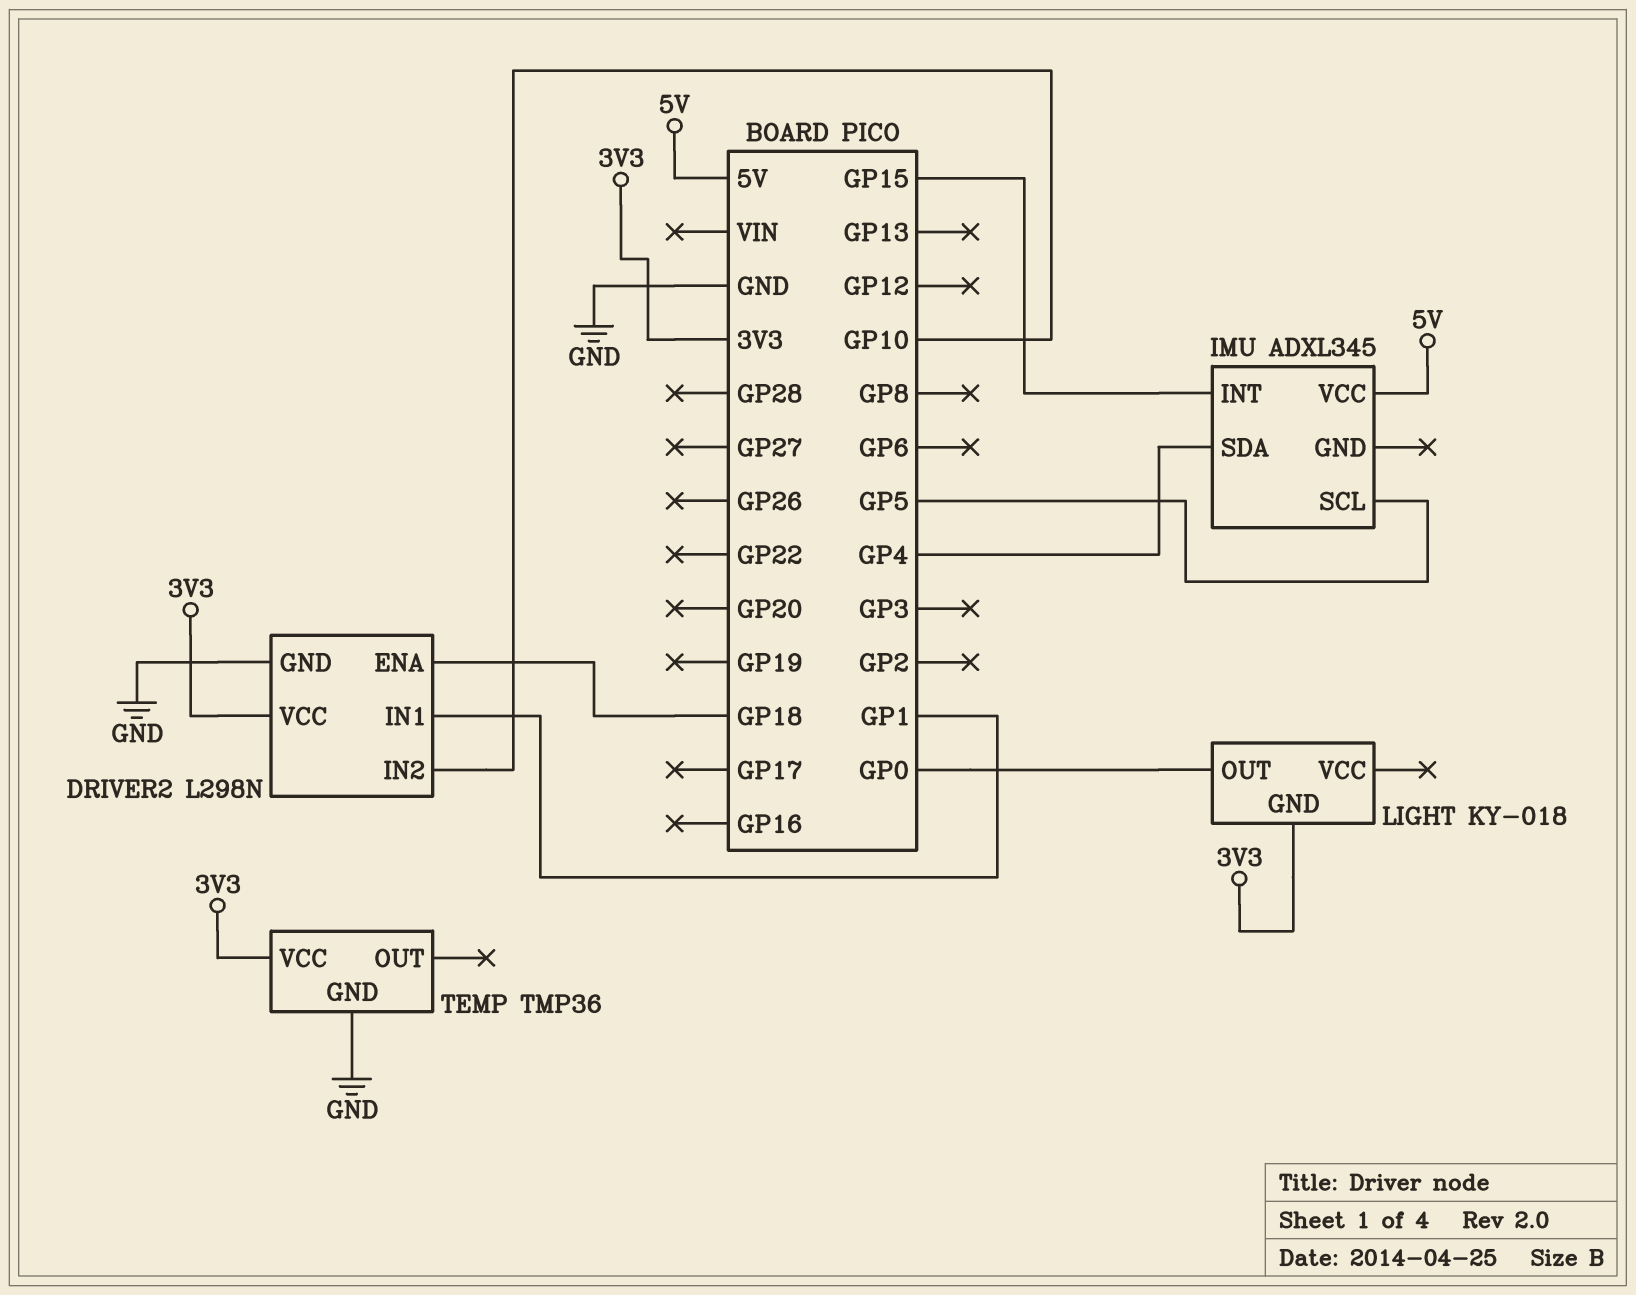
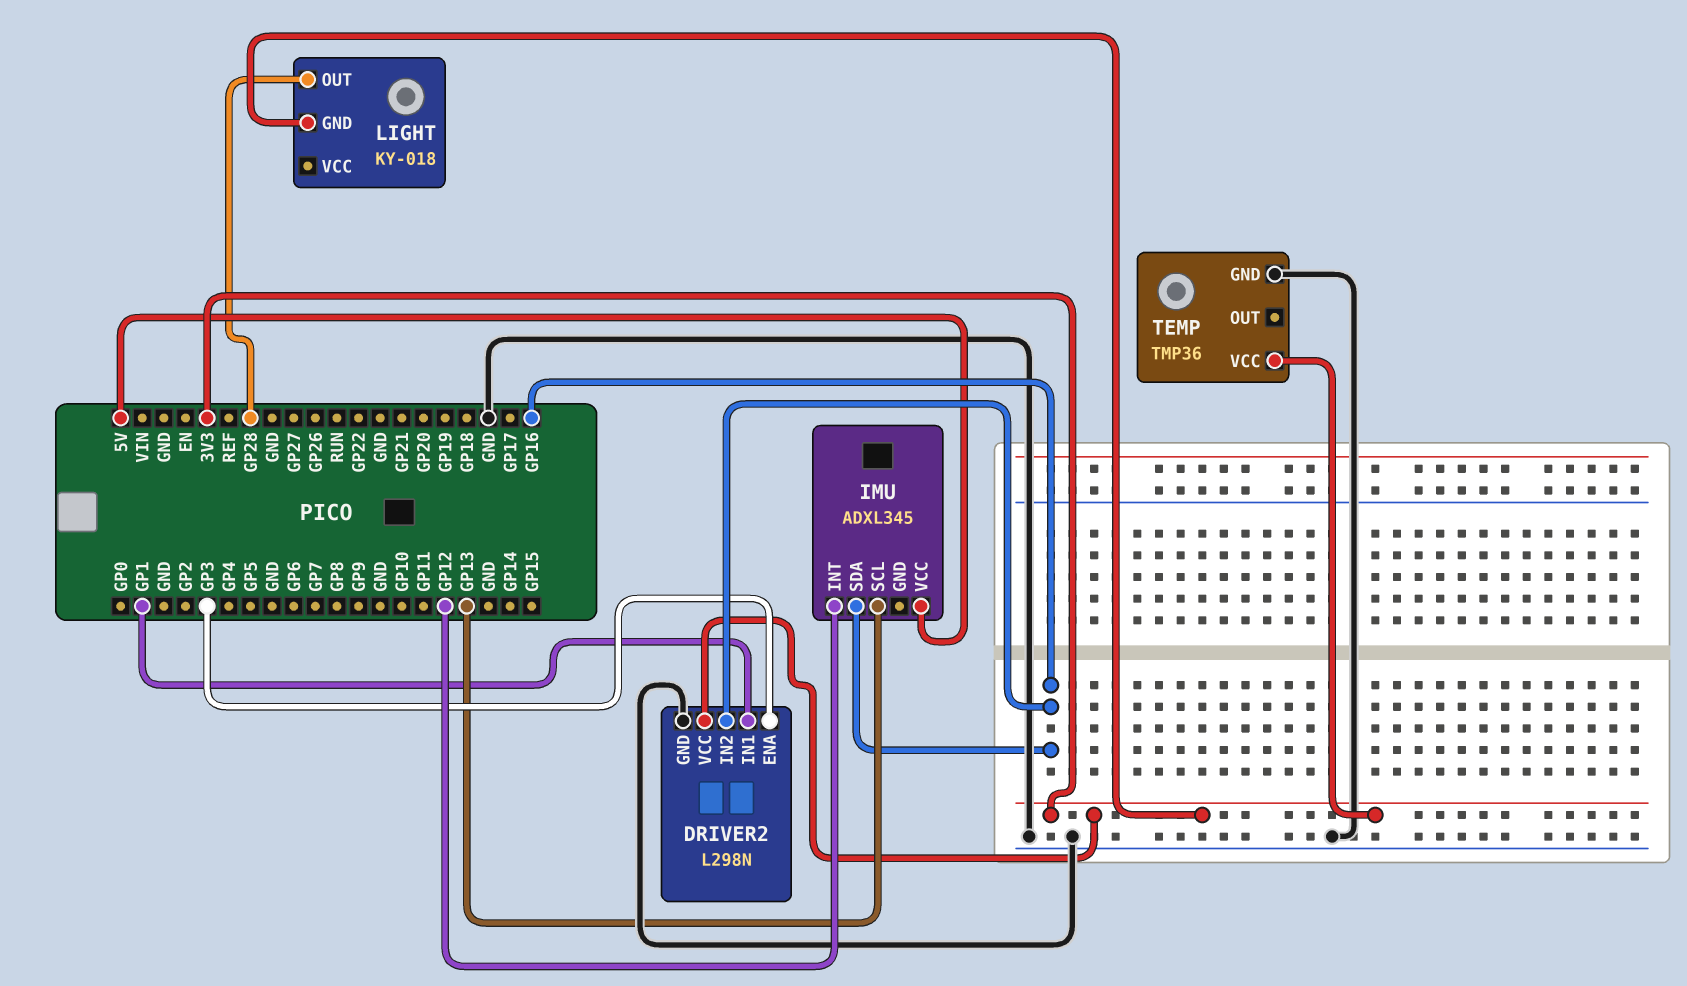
DRIVER2 pin ENA: GP18 -> GP3
DRIVER2 pin IN2: GP10 -> GP16
IMU pin INT: GP15 -> GP12
IMU pin SCL: GP5 -> GP13
IMU pin SDA: GP4 -> GP16
LIGHT pin OUT: GP0 -> GP28

